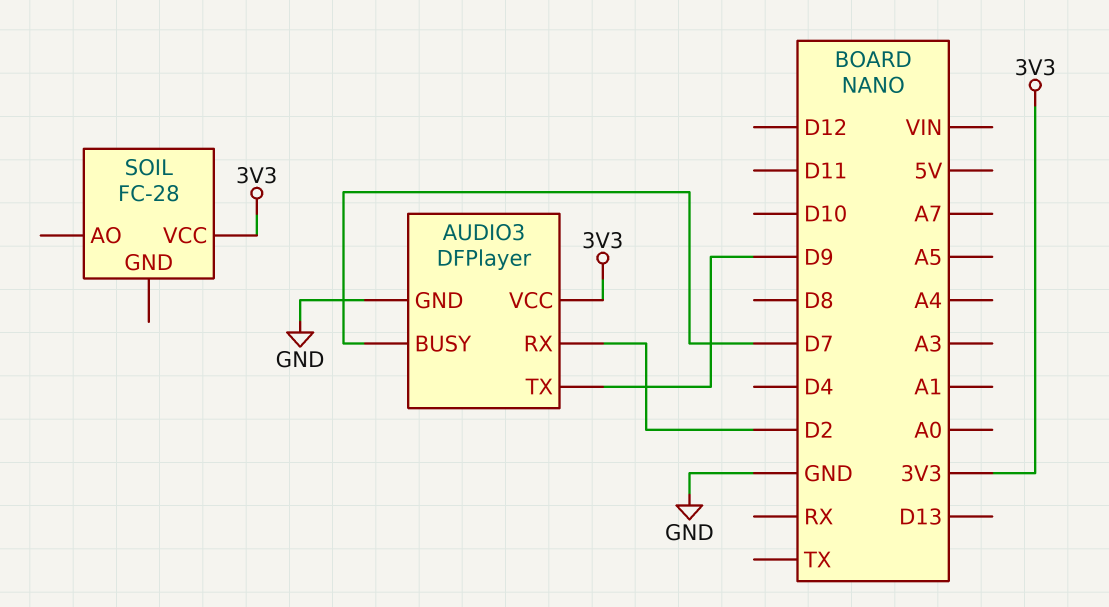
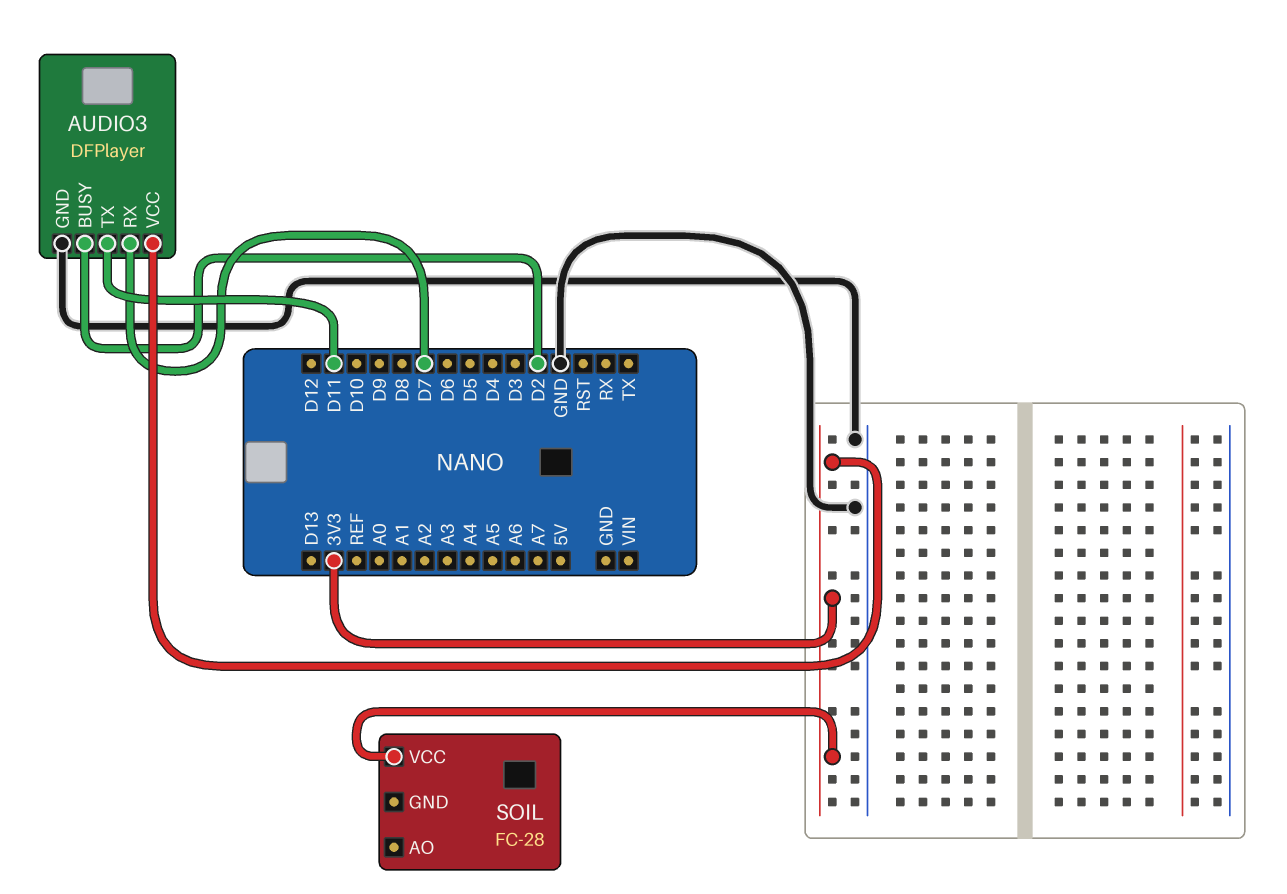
AUDIO3 pin BUSY: D7 -> D2
AUDIO3 pin RX: D2 -> D7
AUDIO3 pin TX: D9 -> D11

